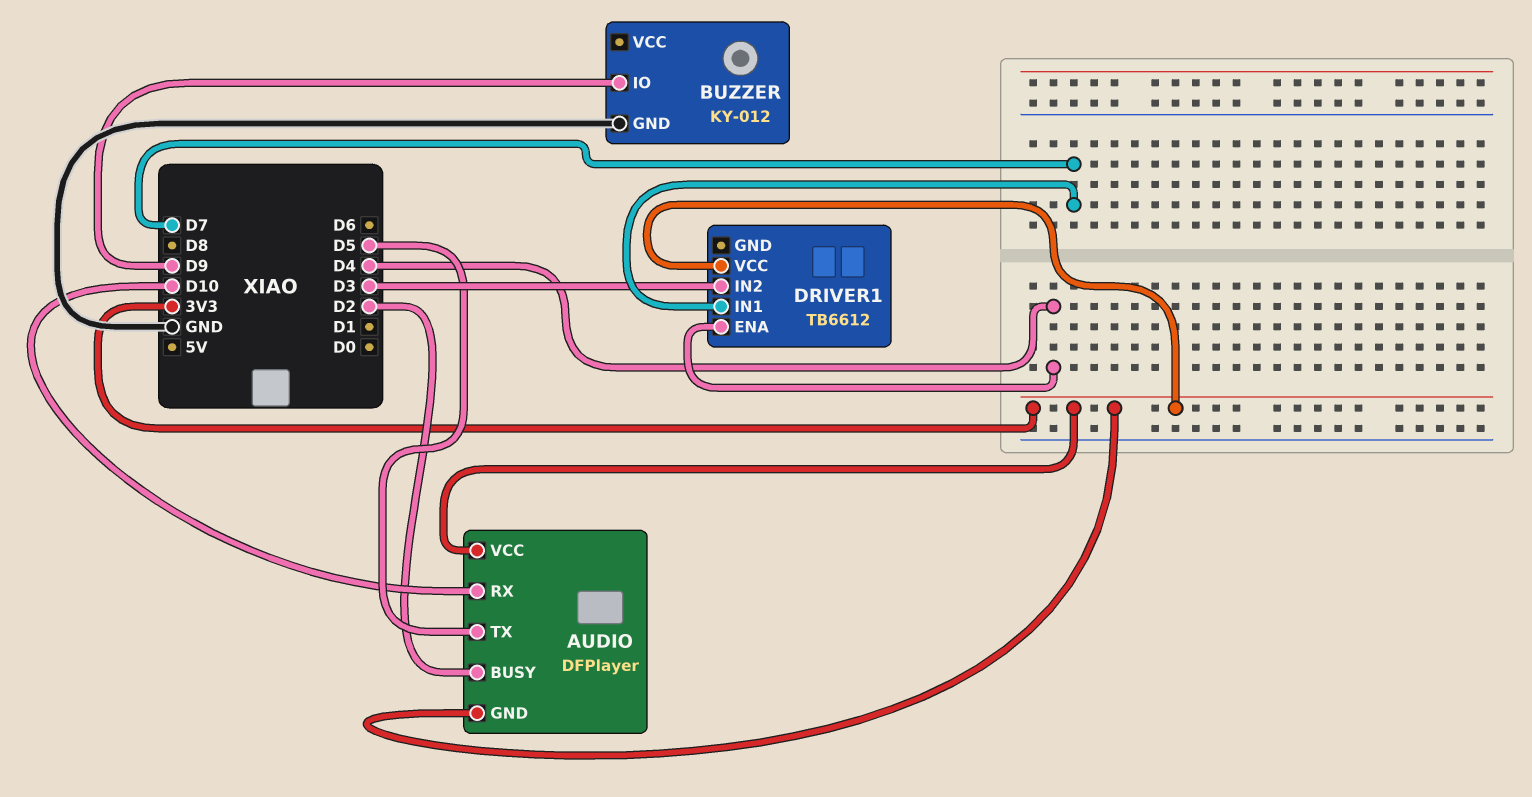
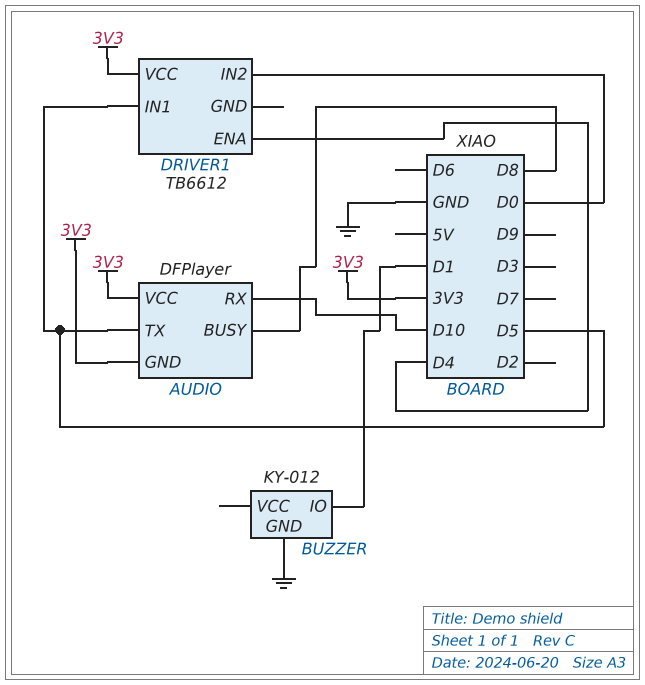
AUDIO pin BUSY: D2 -> D8
BUZZER pin IO: D9 -> D1
DRIVER1 pin IN1: D7 -> D5
DRIVER1 pin IN2: D3 -> D0

